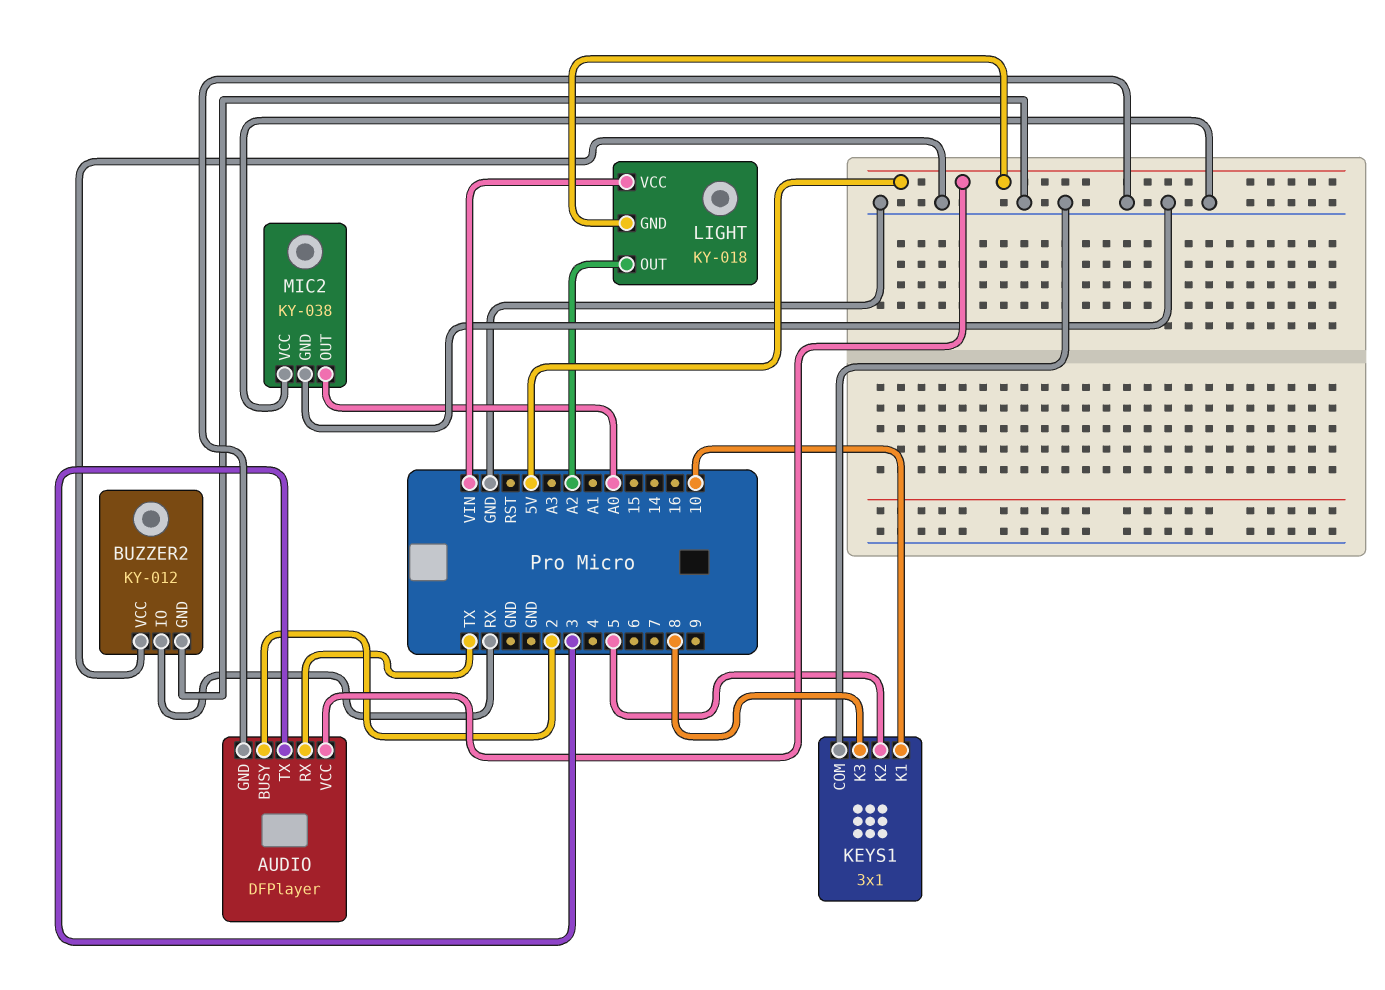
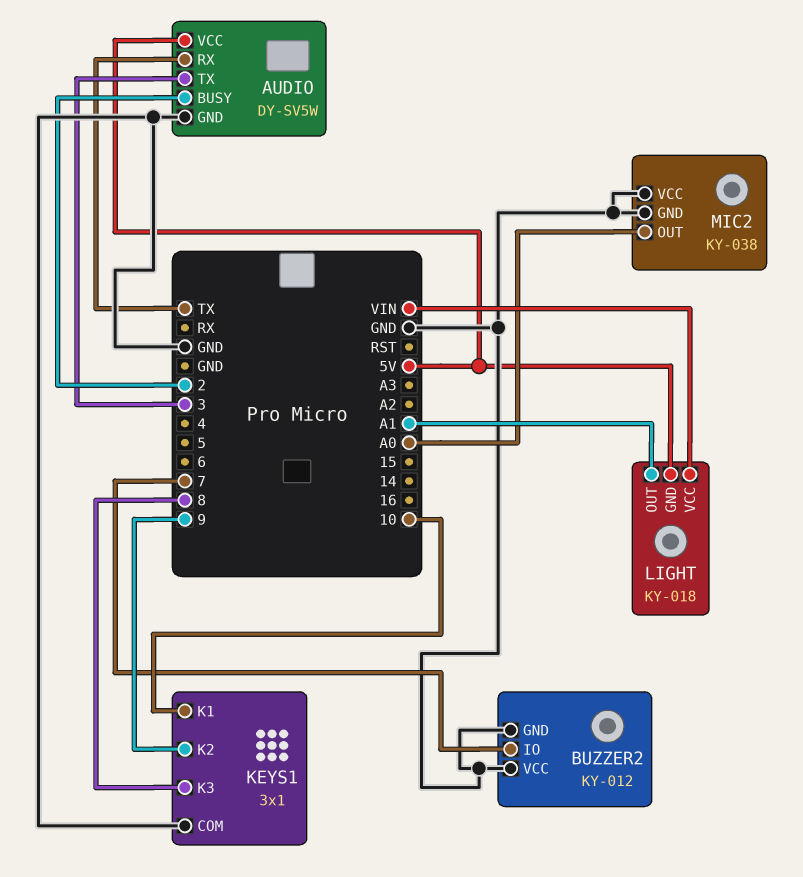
AUDIO: DFPlayer -> DY-SV5W
BUZZER2 pin IO: RX -> 7
KEYS1 pin K2: 5 -> 9
LIGHT pin OUT: A2 -> A1

